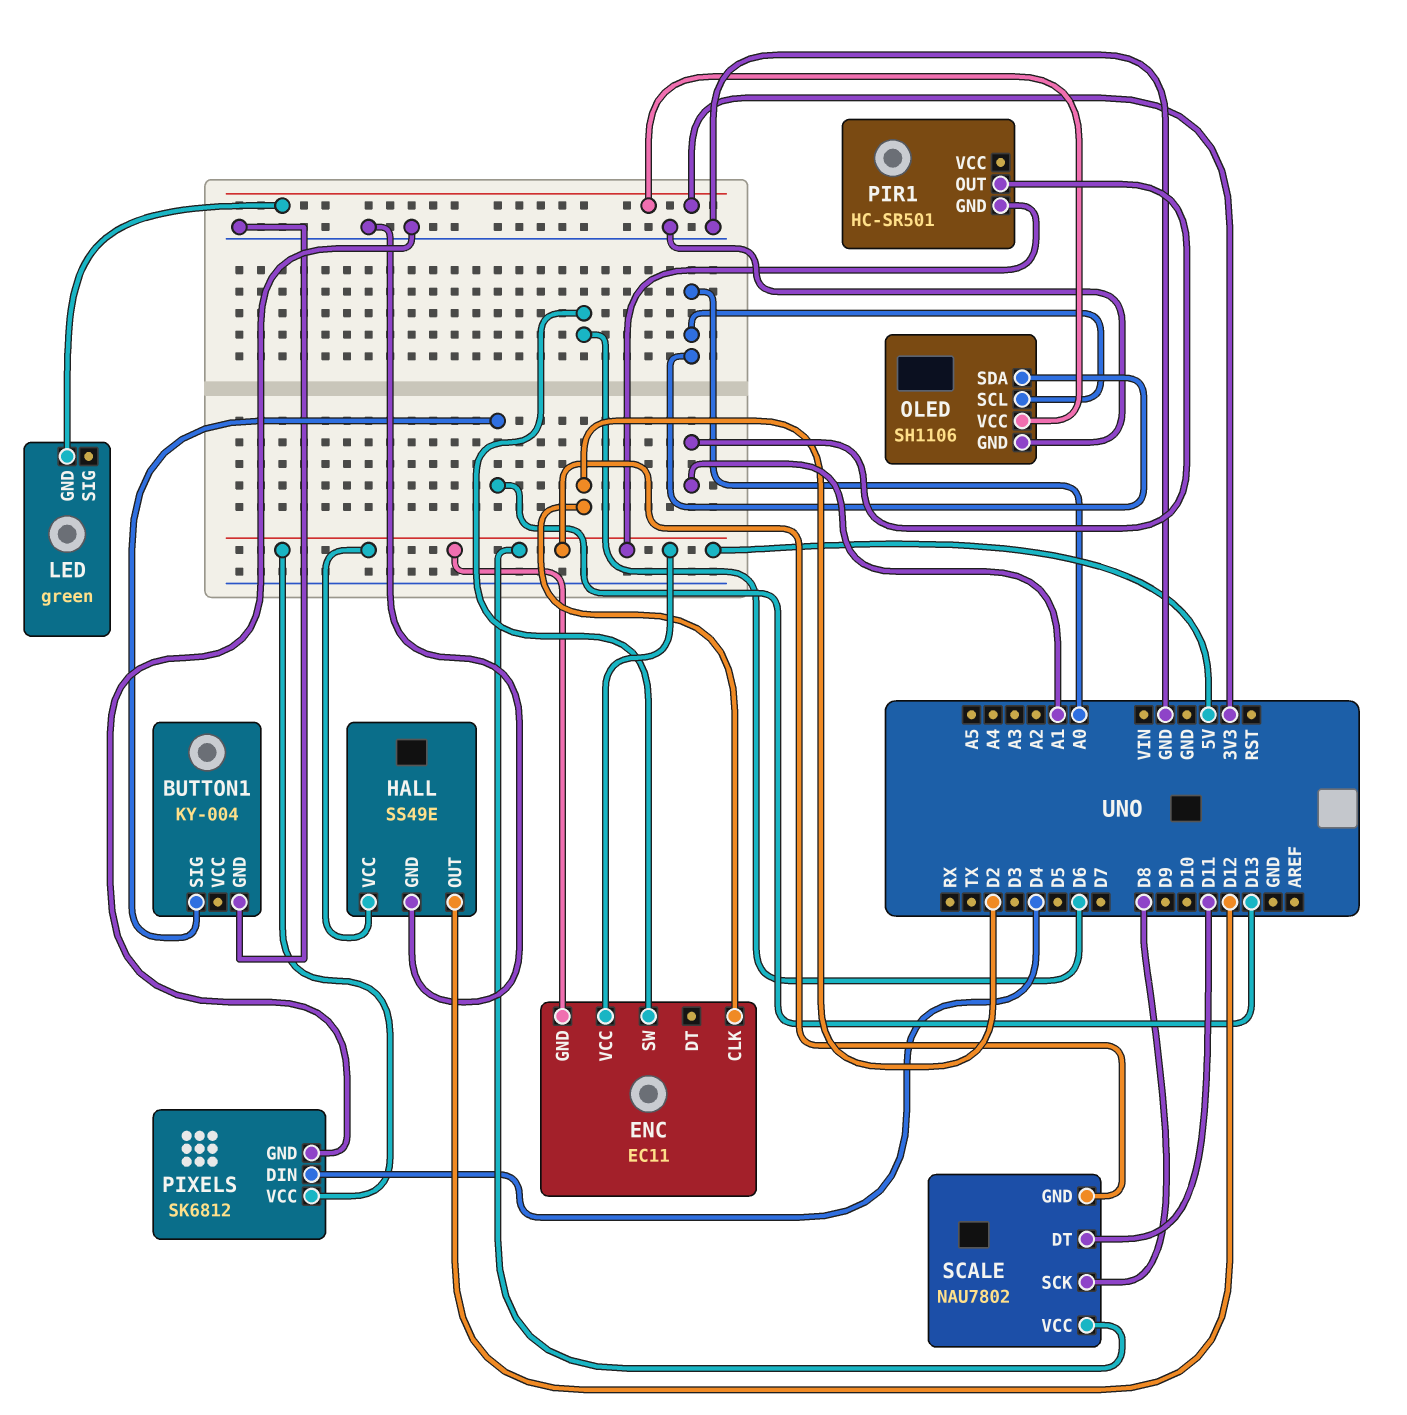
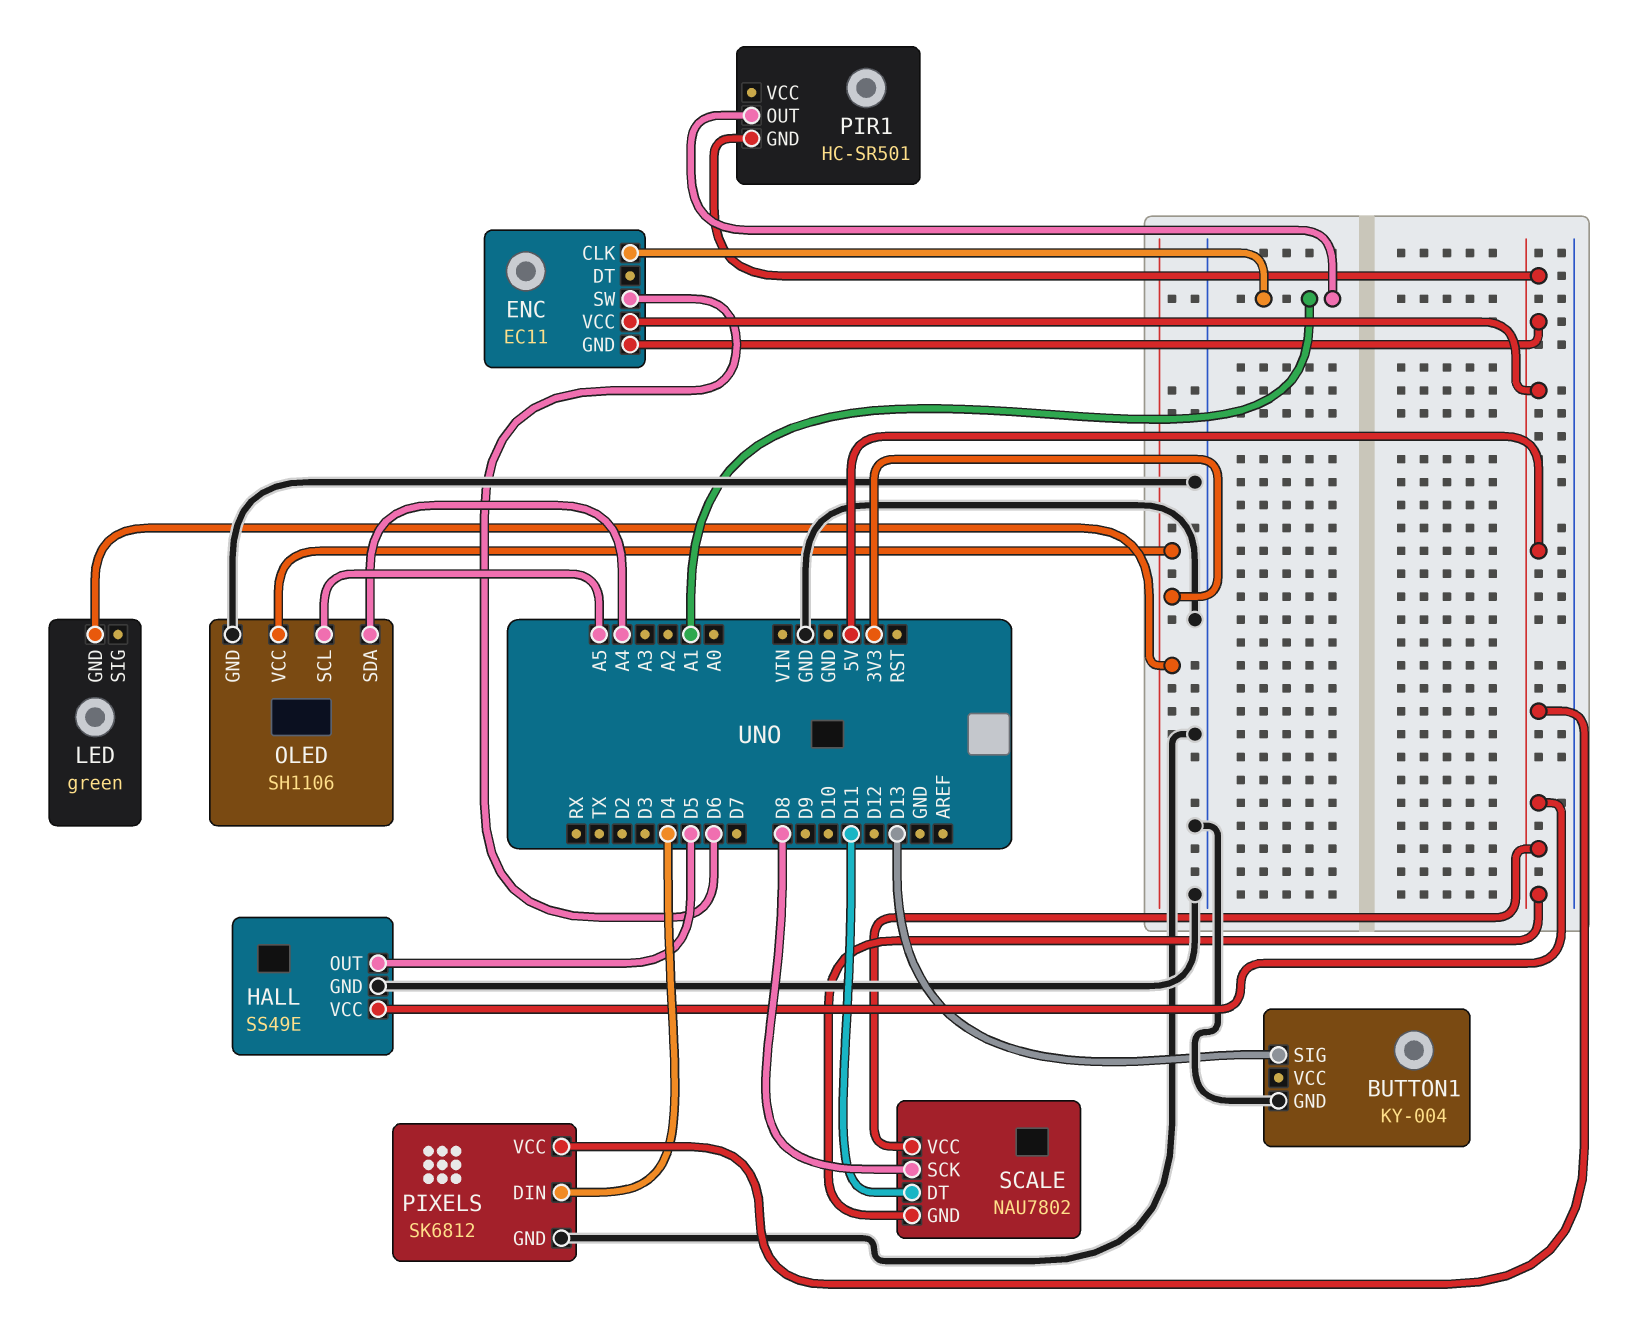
ENC pin CLK: D2 -> A1
HALL pin OUT: D12 -> D5
OLED pin SCL: A0 -> A5
OLED pin SDA: A0 -> A4

